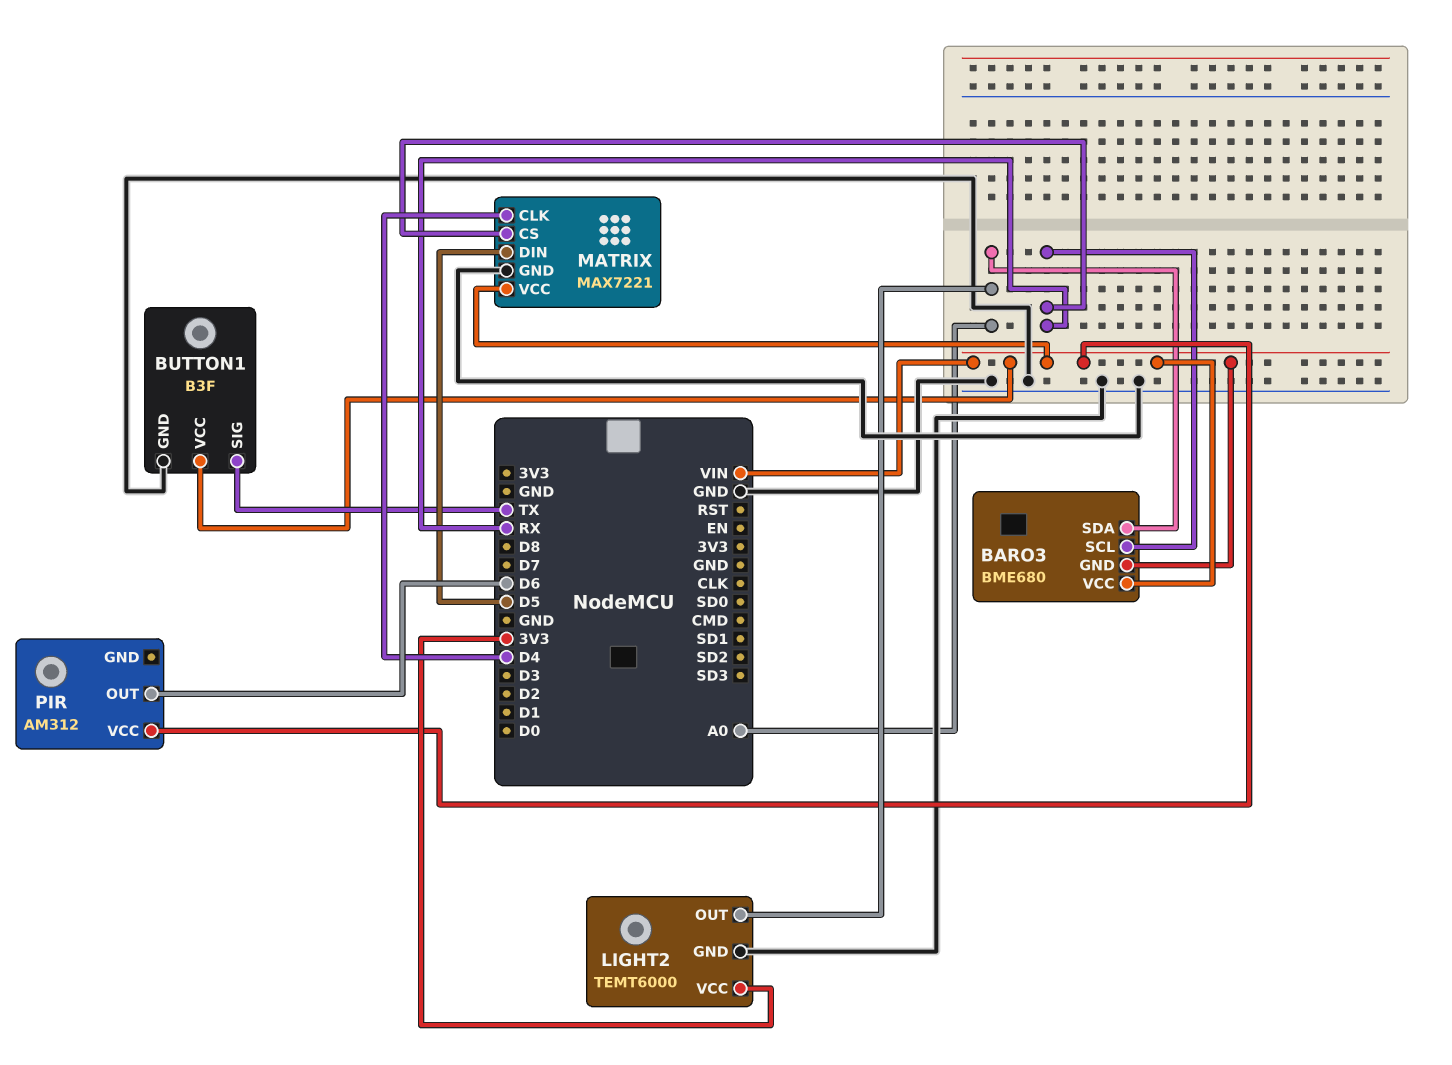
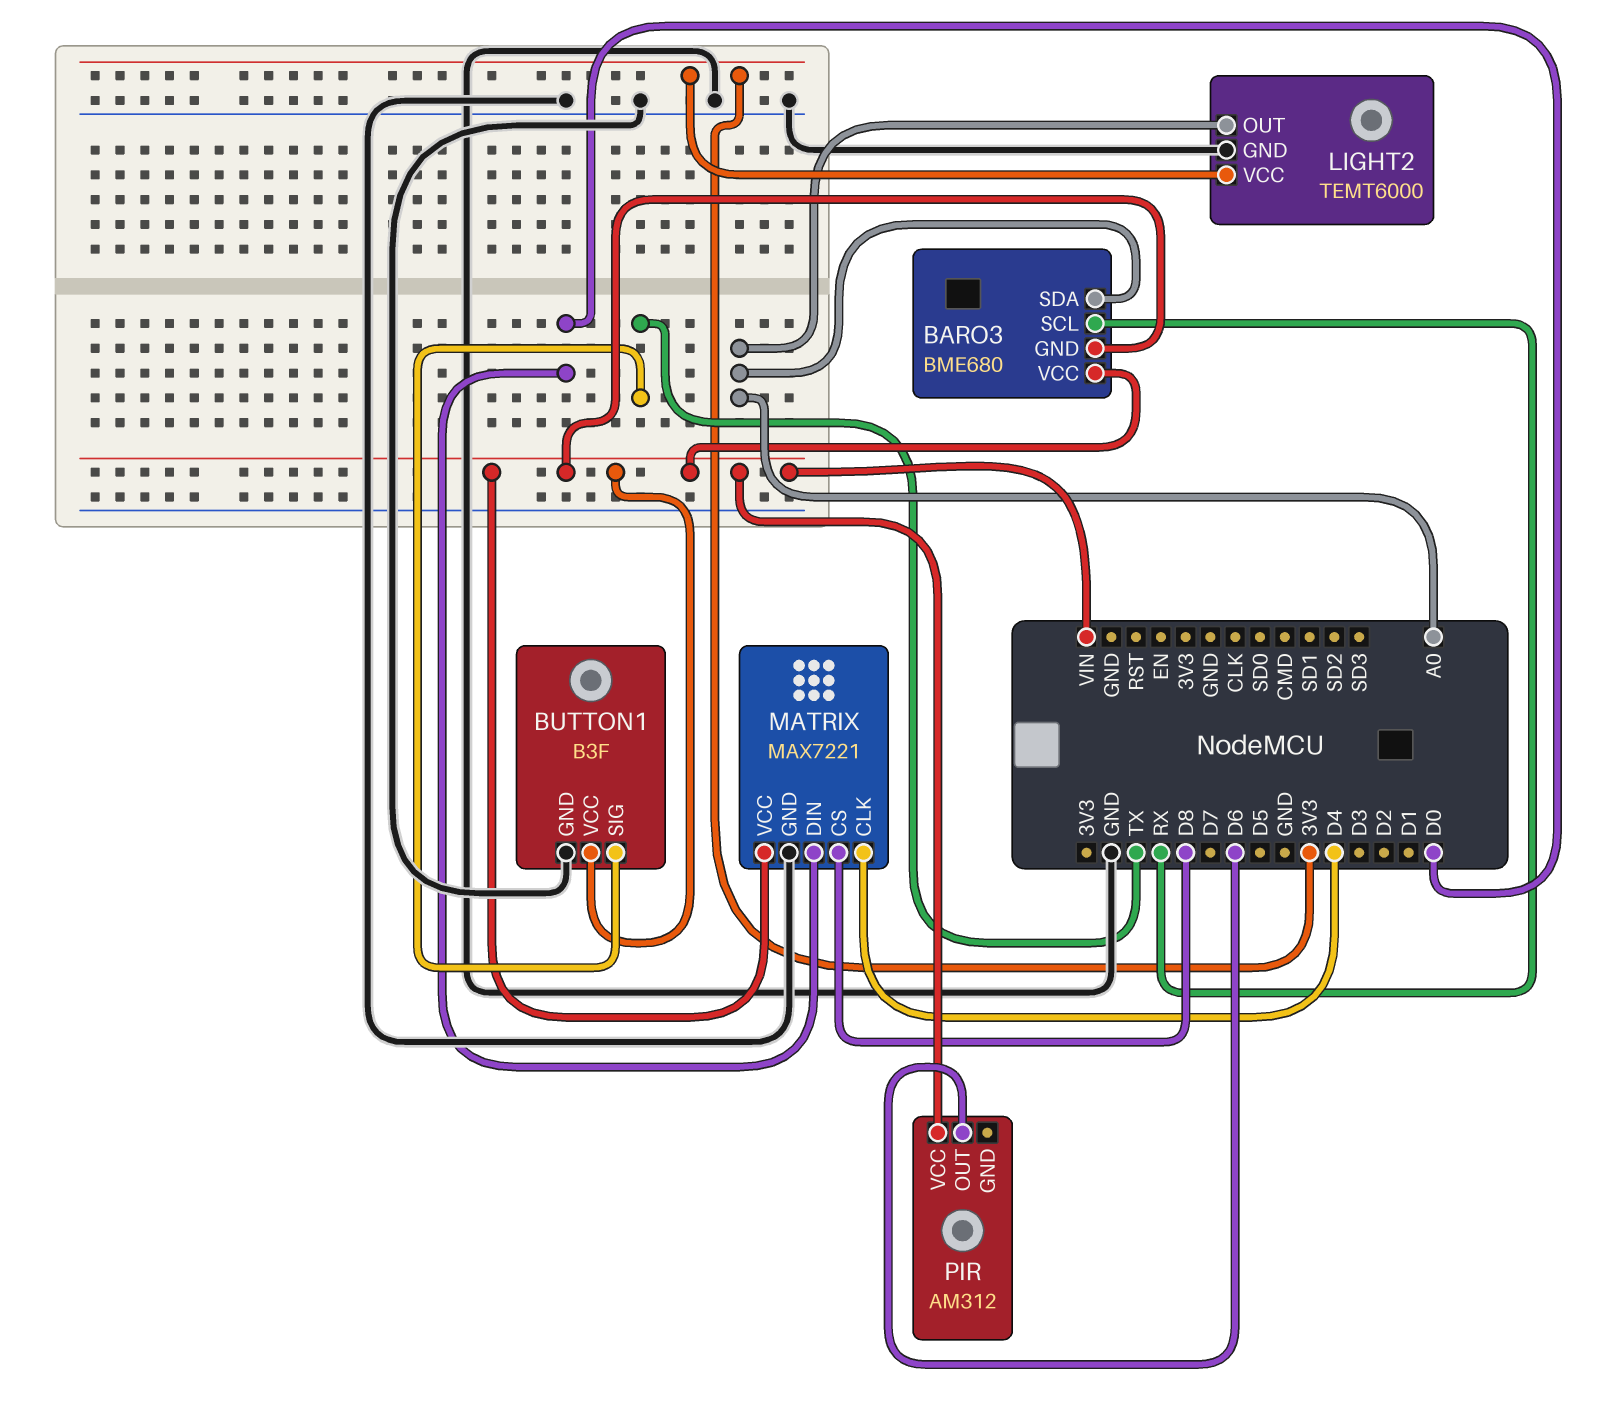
MATRIX pin CS: RX -> D8
MATRIX pin DIN: D5 -> D0

